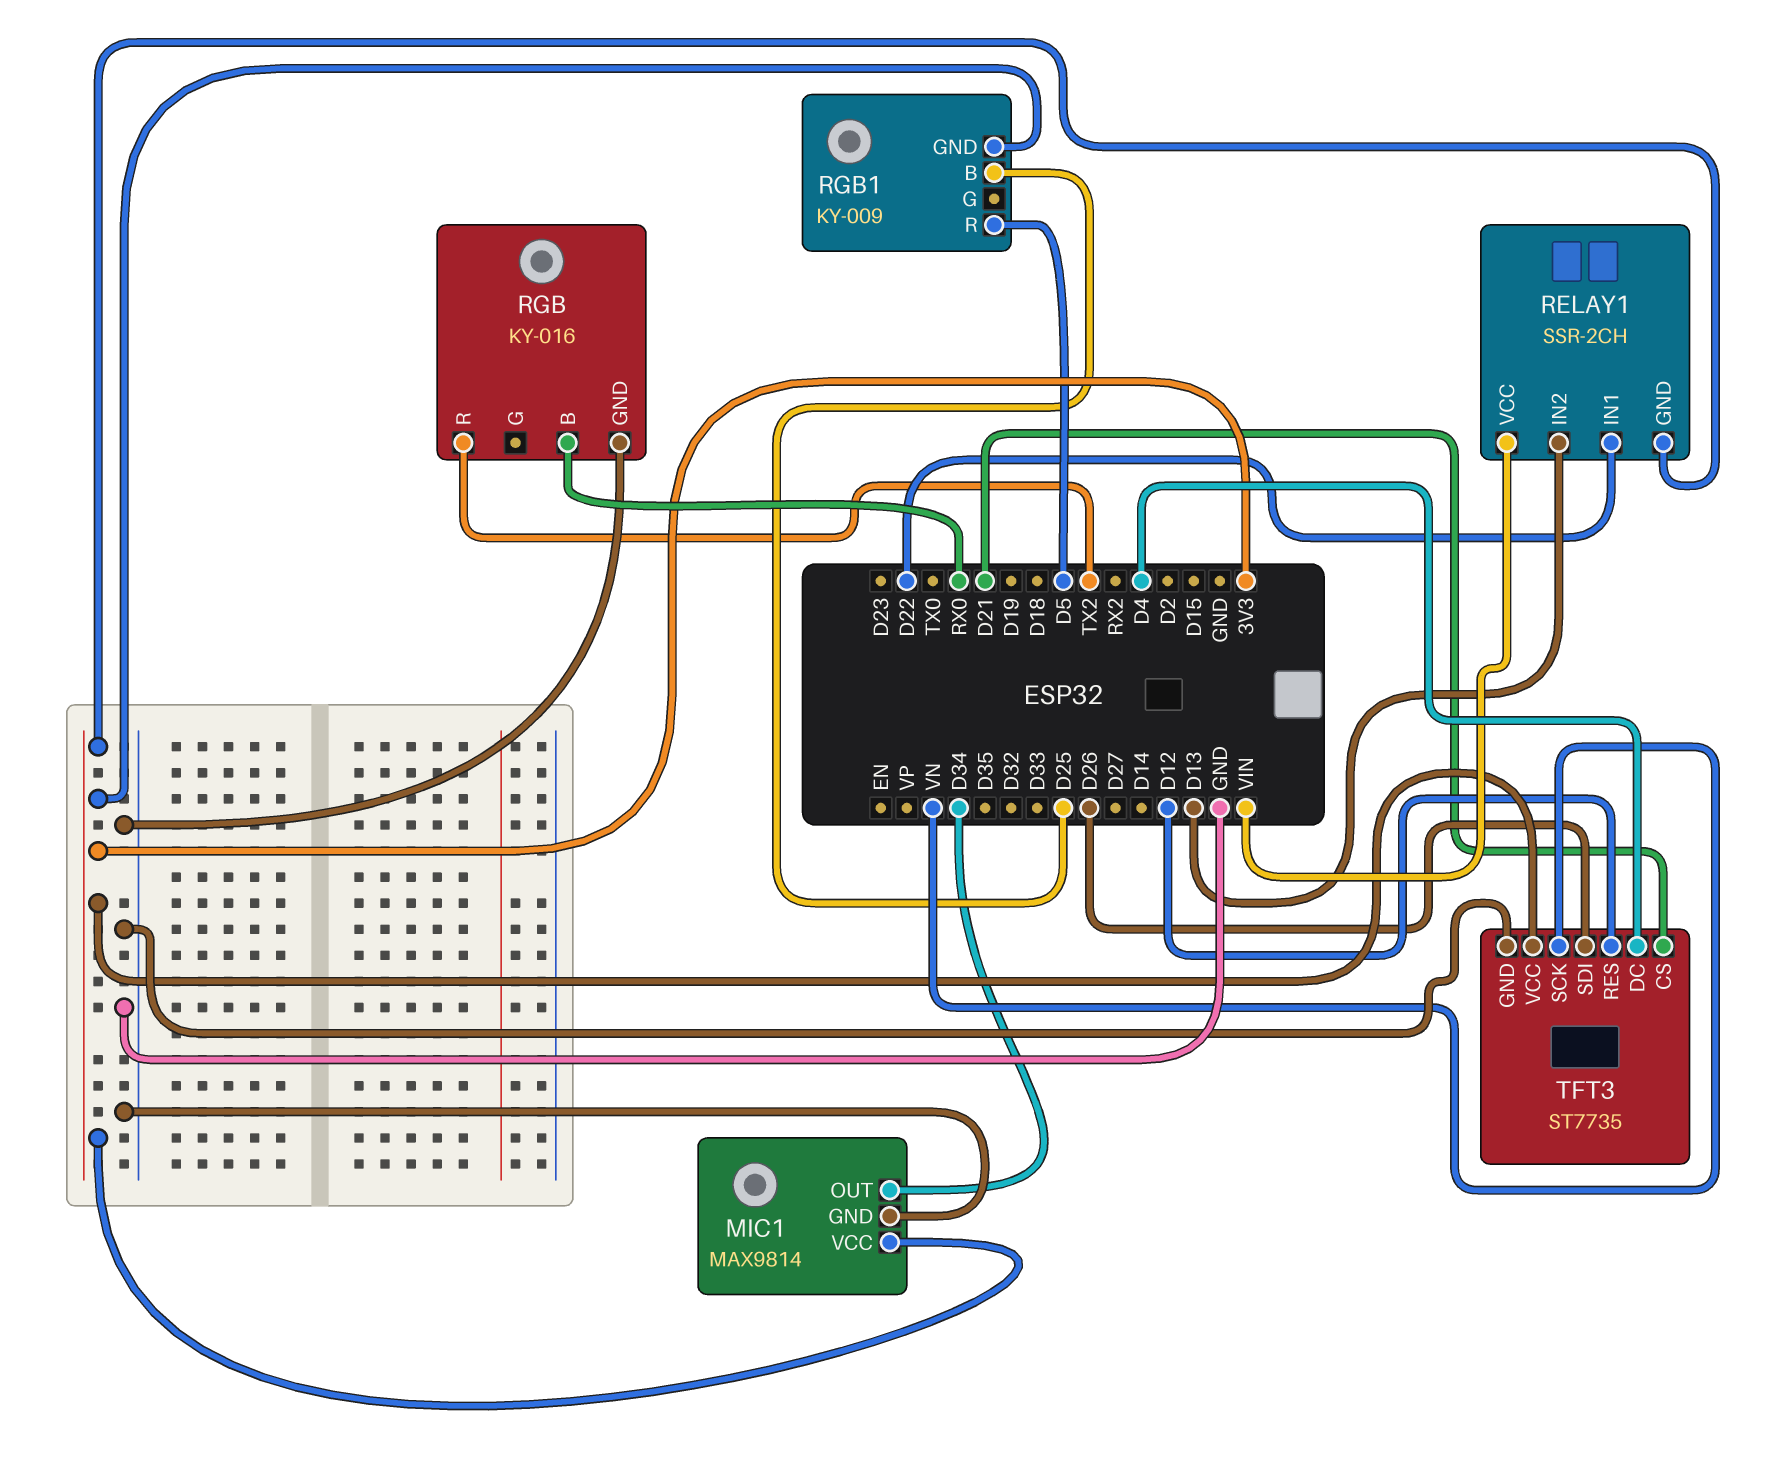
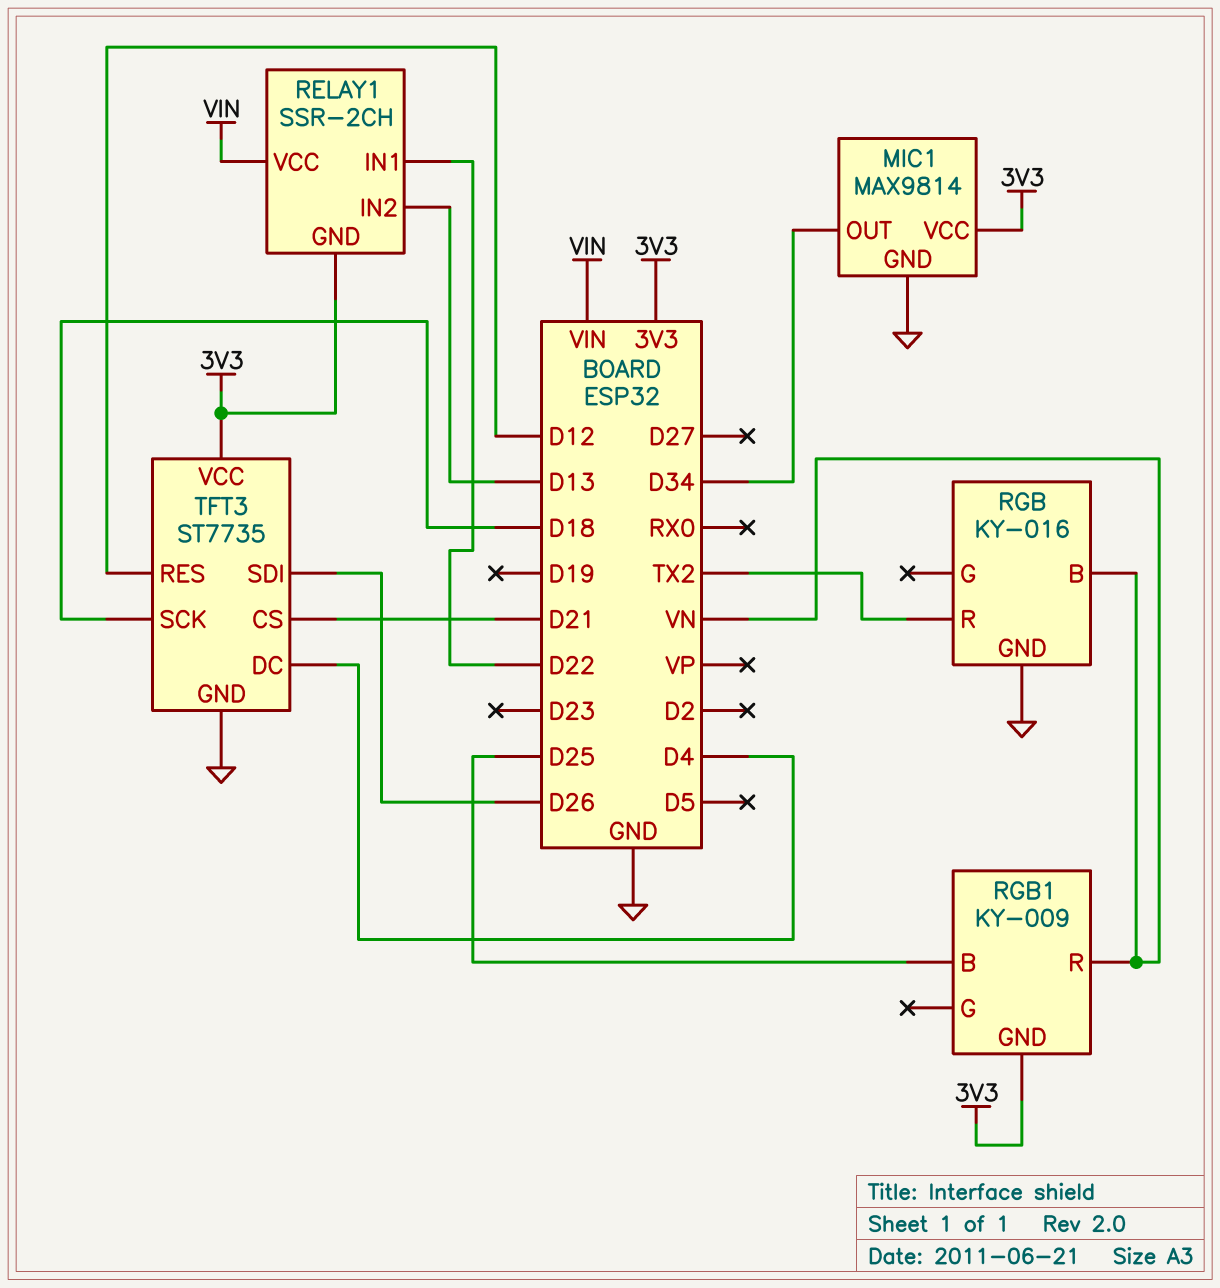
RGB pin B: RX0 -> VN
RGB1 pin R: D5 -> VN
TFT3 pin SCK: VN -> D18

